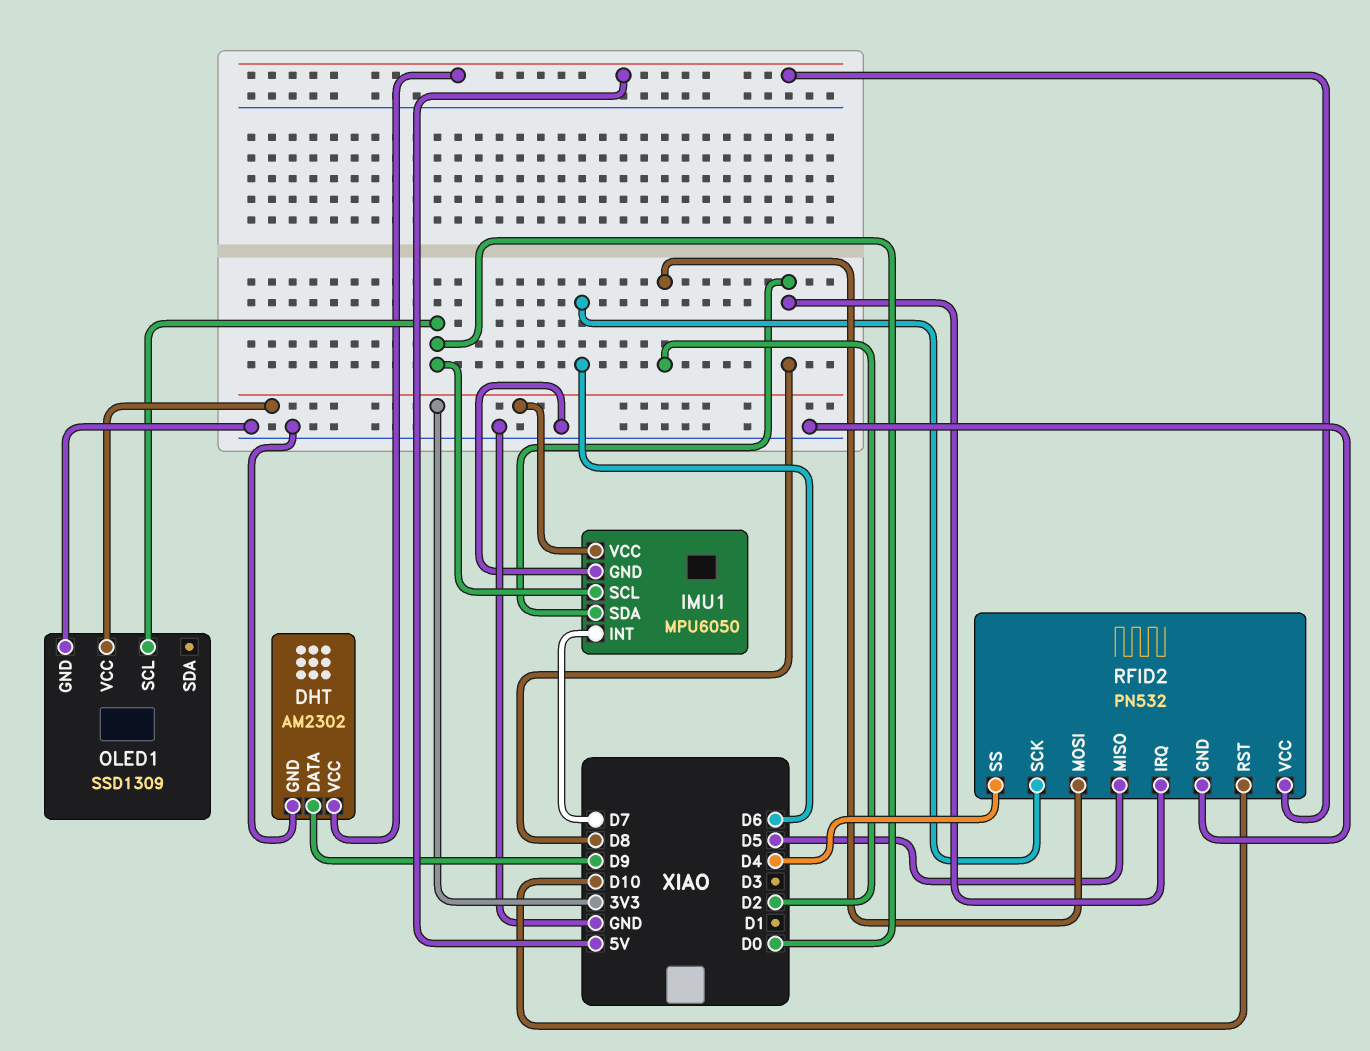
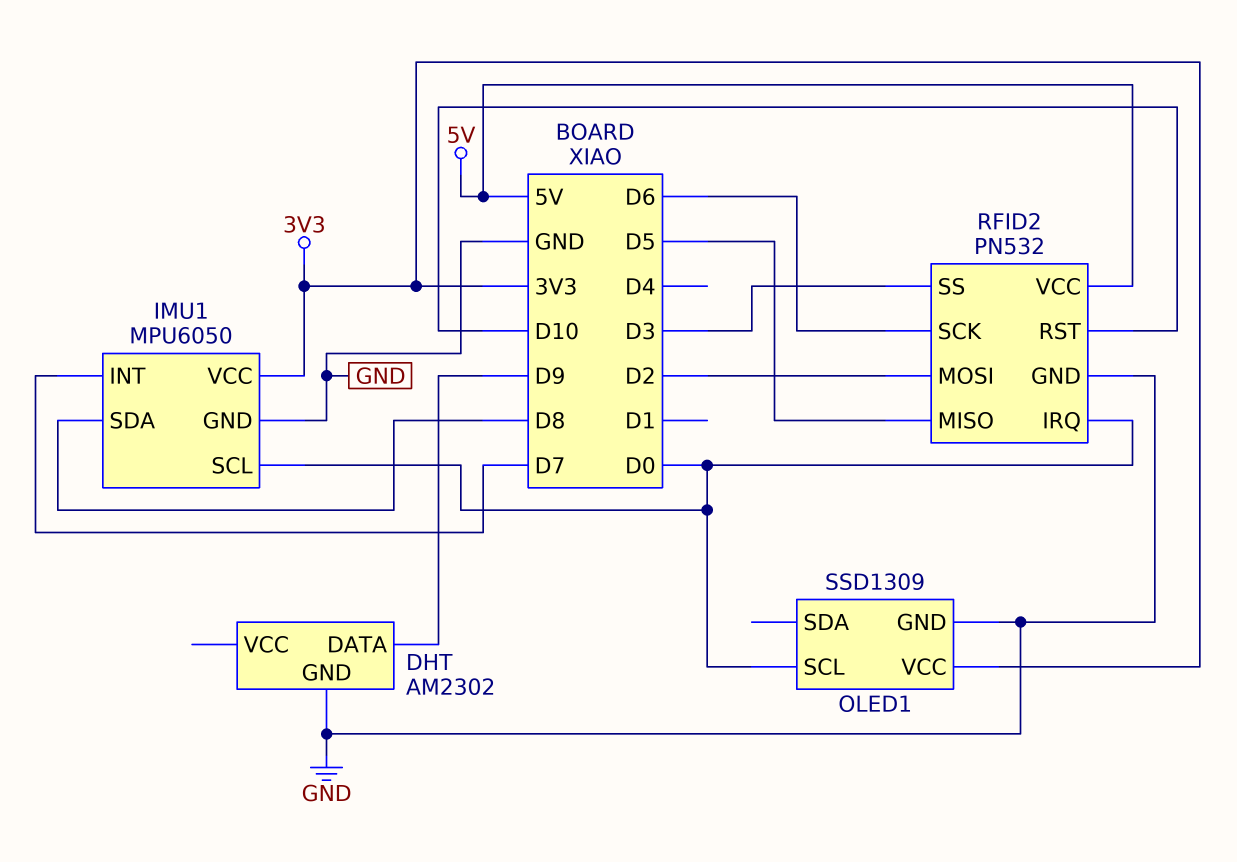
DHT pin VCC: 5V -> none
RFID2 pin IRQ: D8 -> D0
RFID2 pin SS: D4 -> D3

